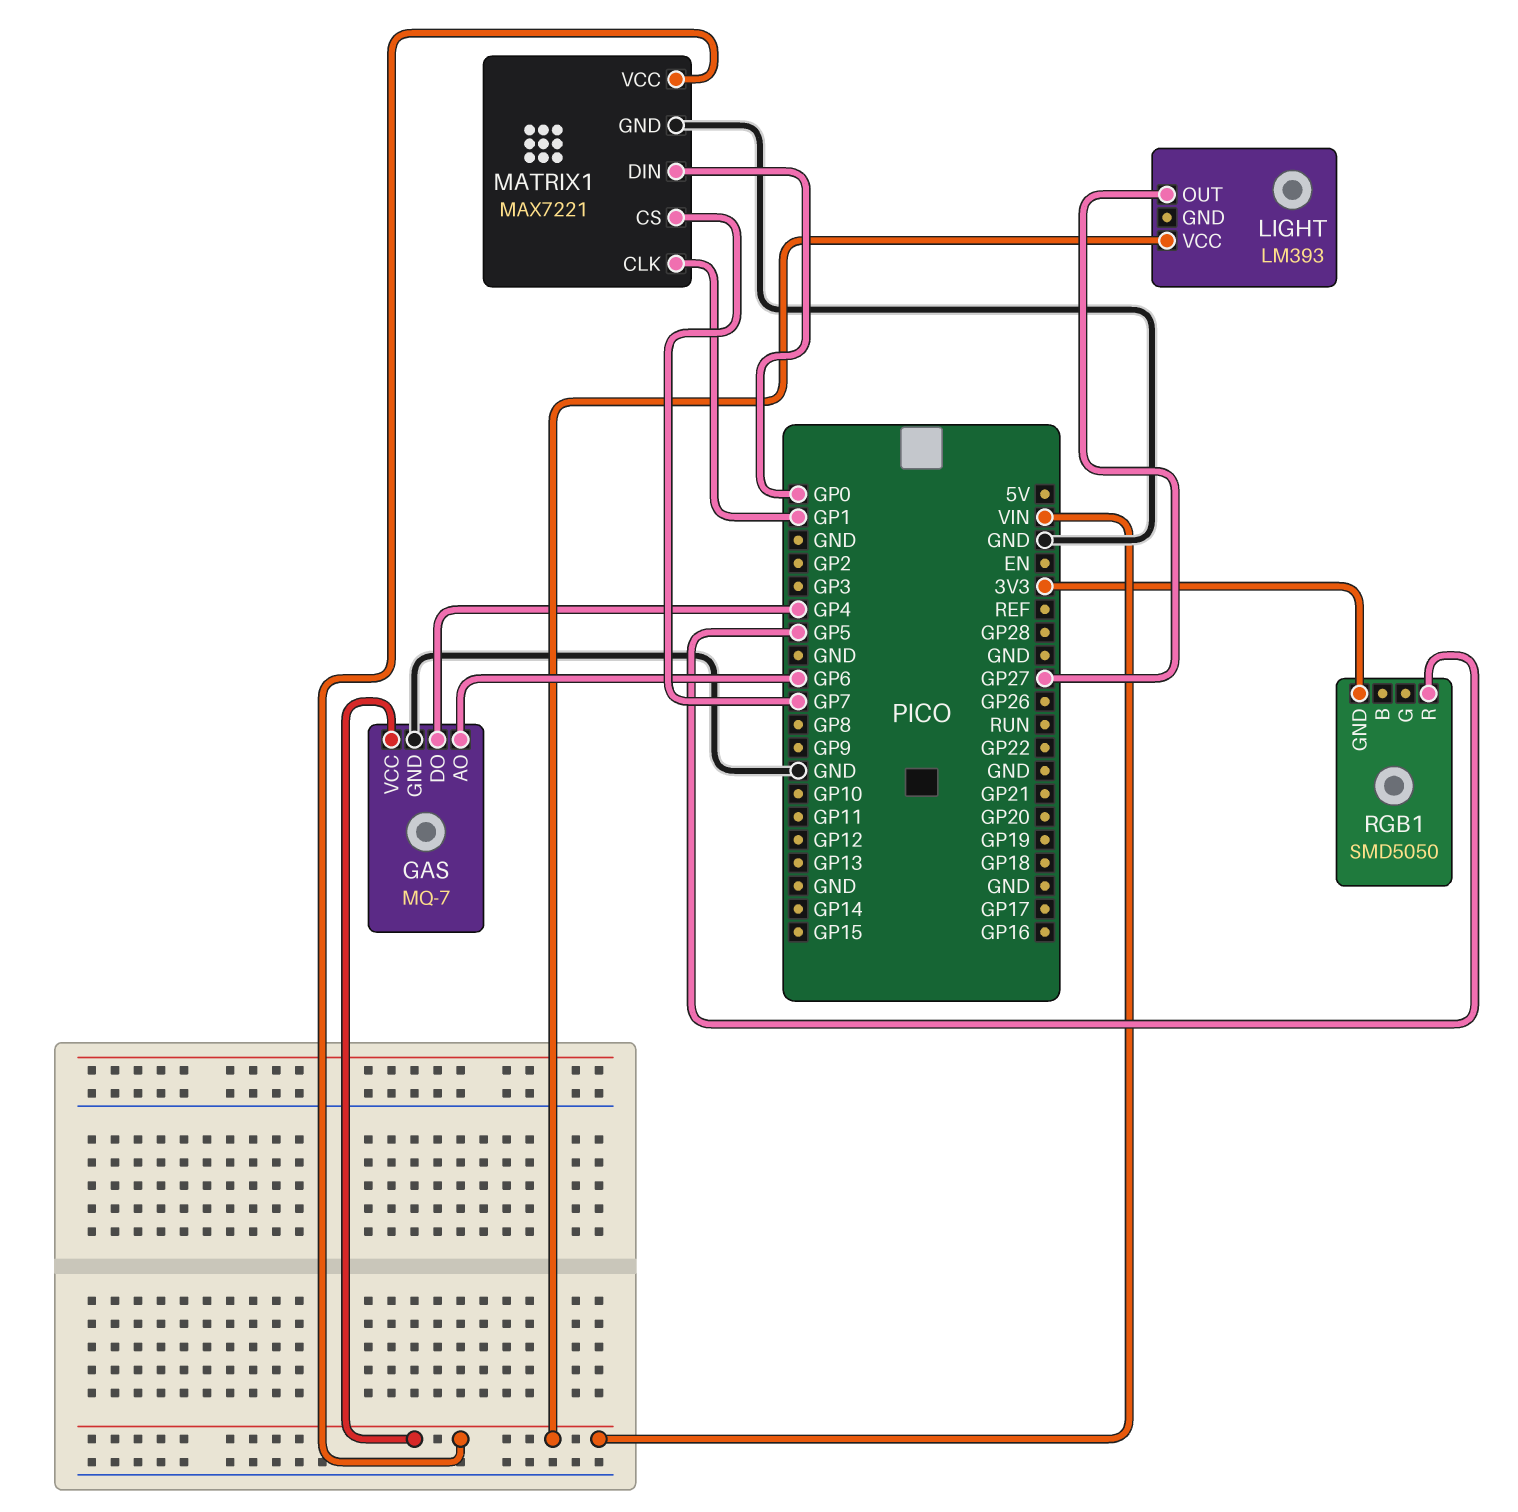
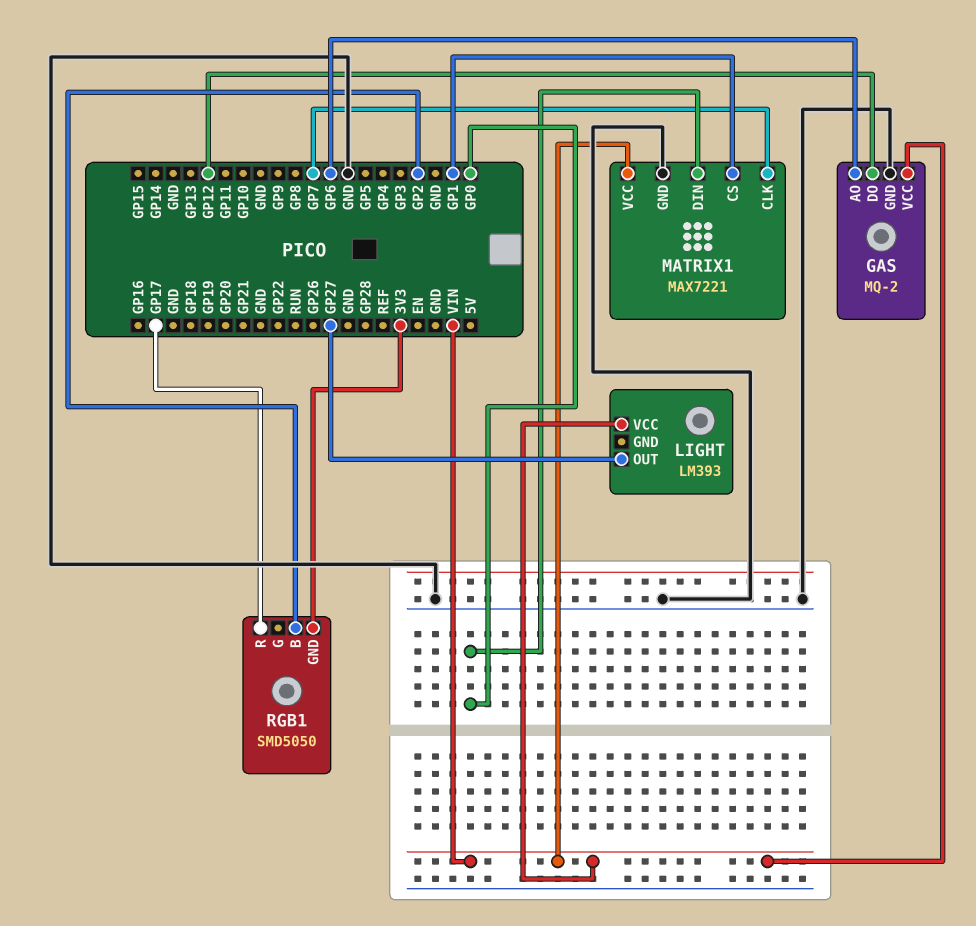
GAS: MQ-7 -> MQ-2
GAS pin DO: GP4 -> GP12
MATRIX1 pin CLK: GP1 -> GP7
MATRIX1 pin CS: GP7 -> GP1
RGB1 pin B: none -> GP2
RGB1 pin R: GP5 -> GP17

